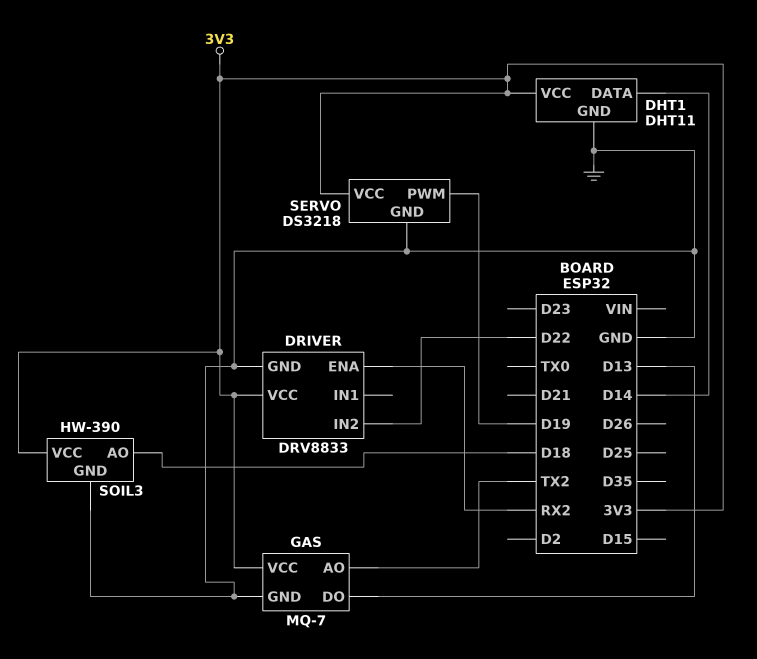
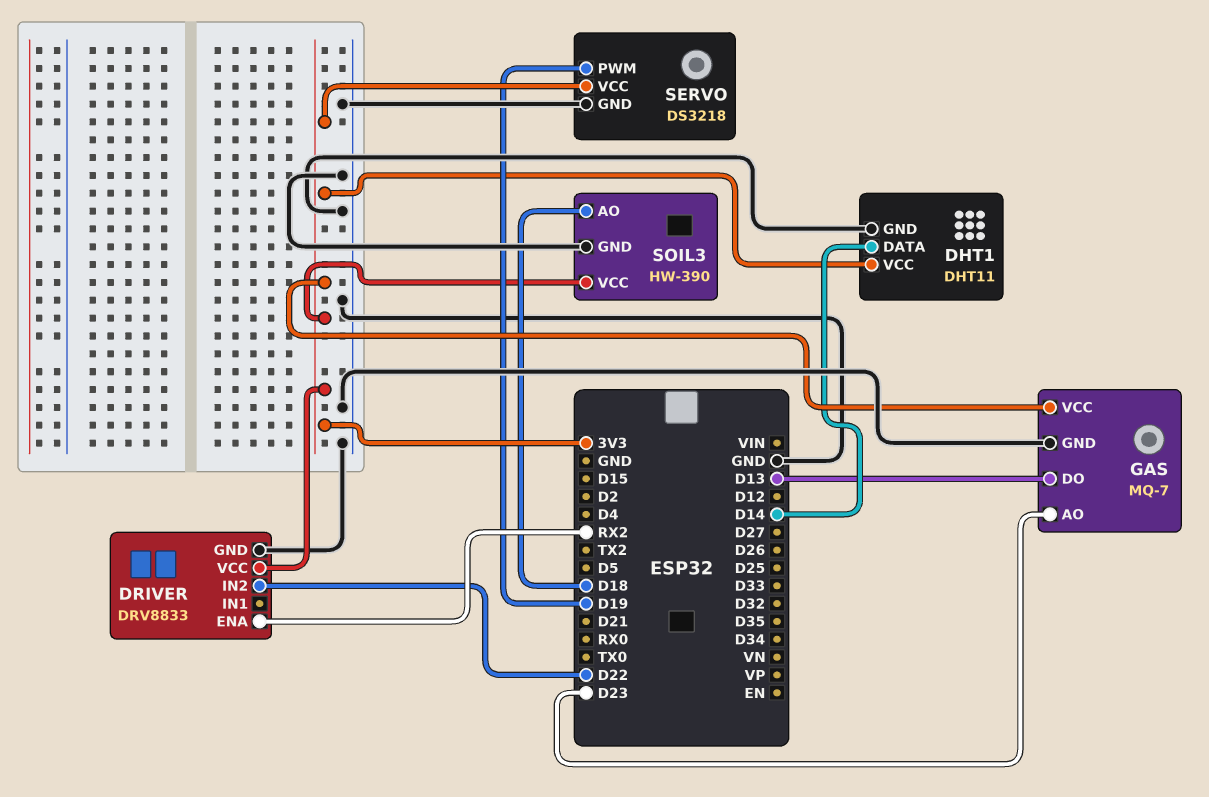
GAS pin AO: TX2 -> D23

